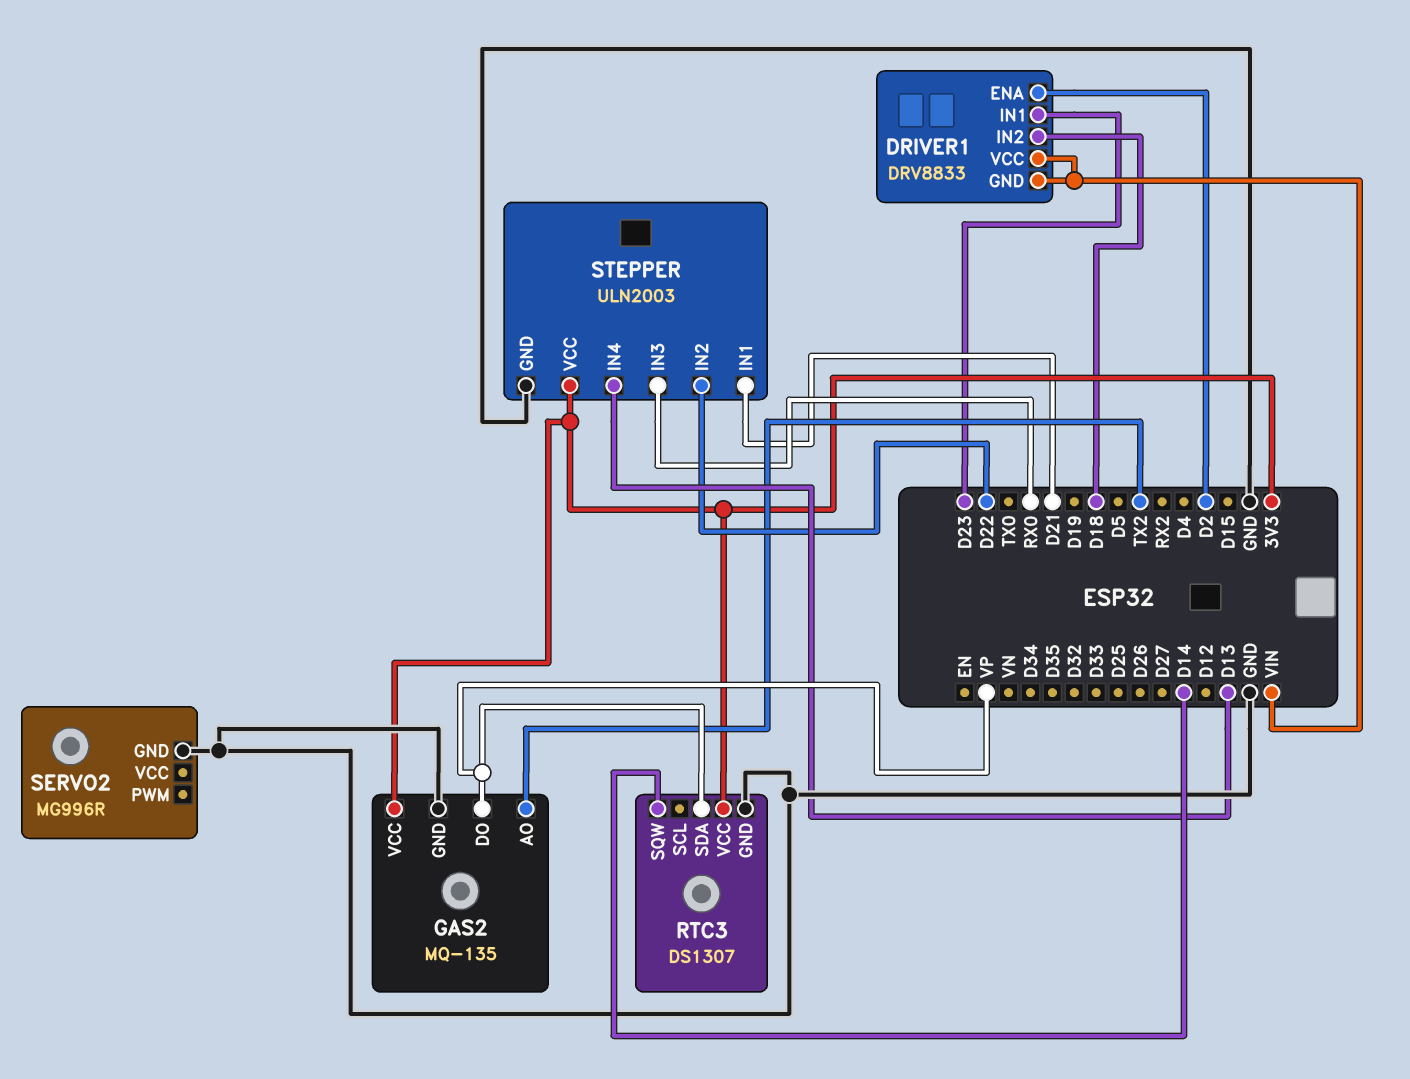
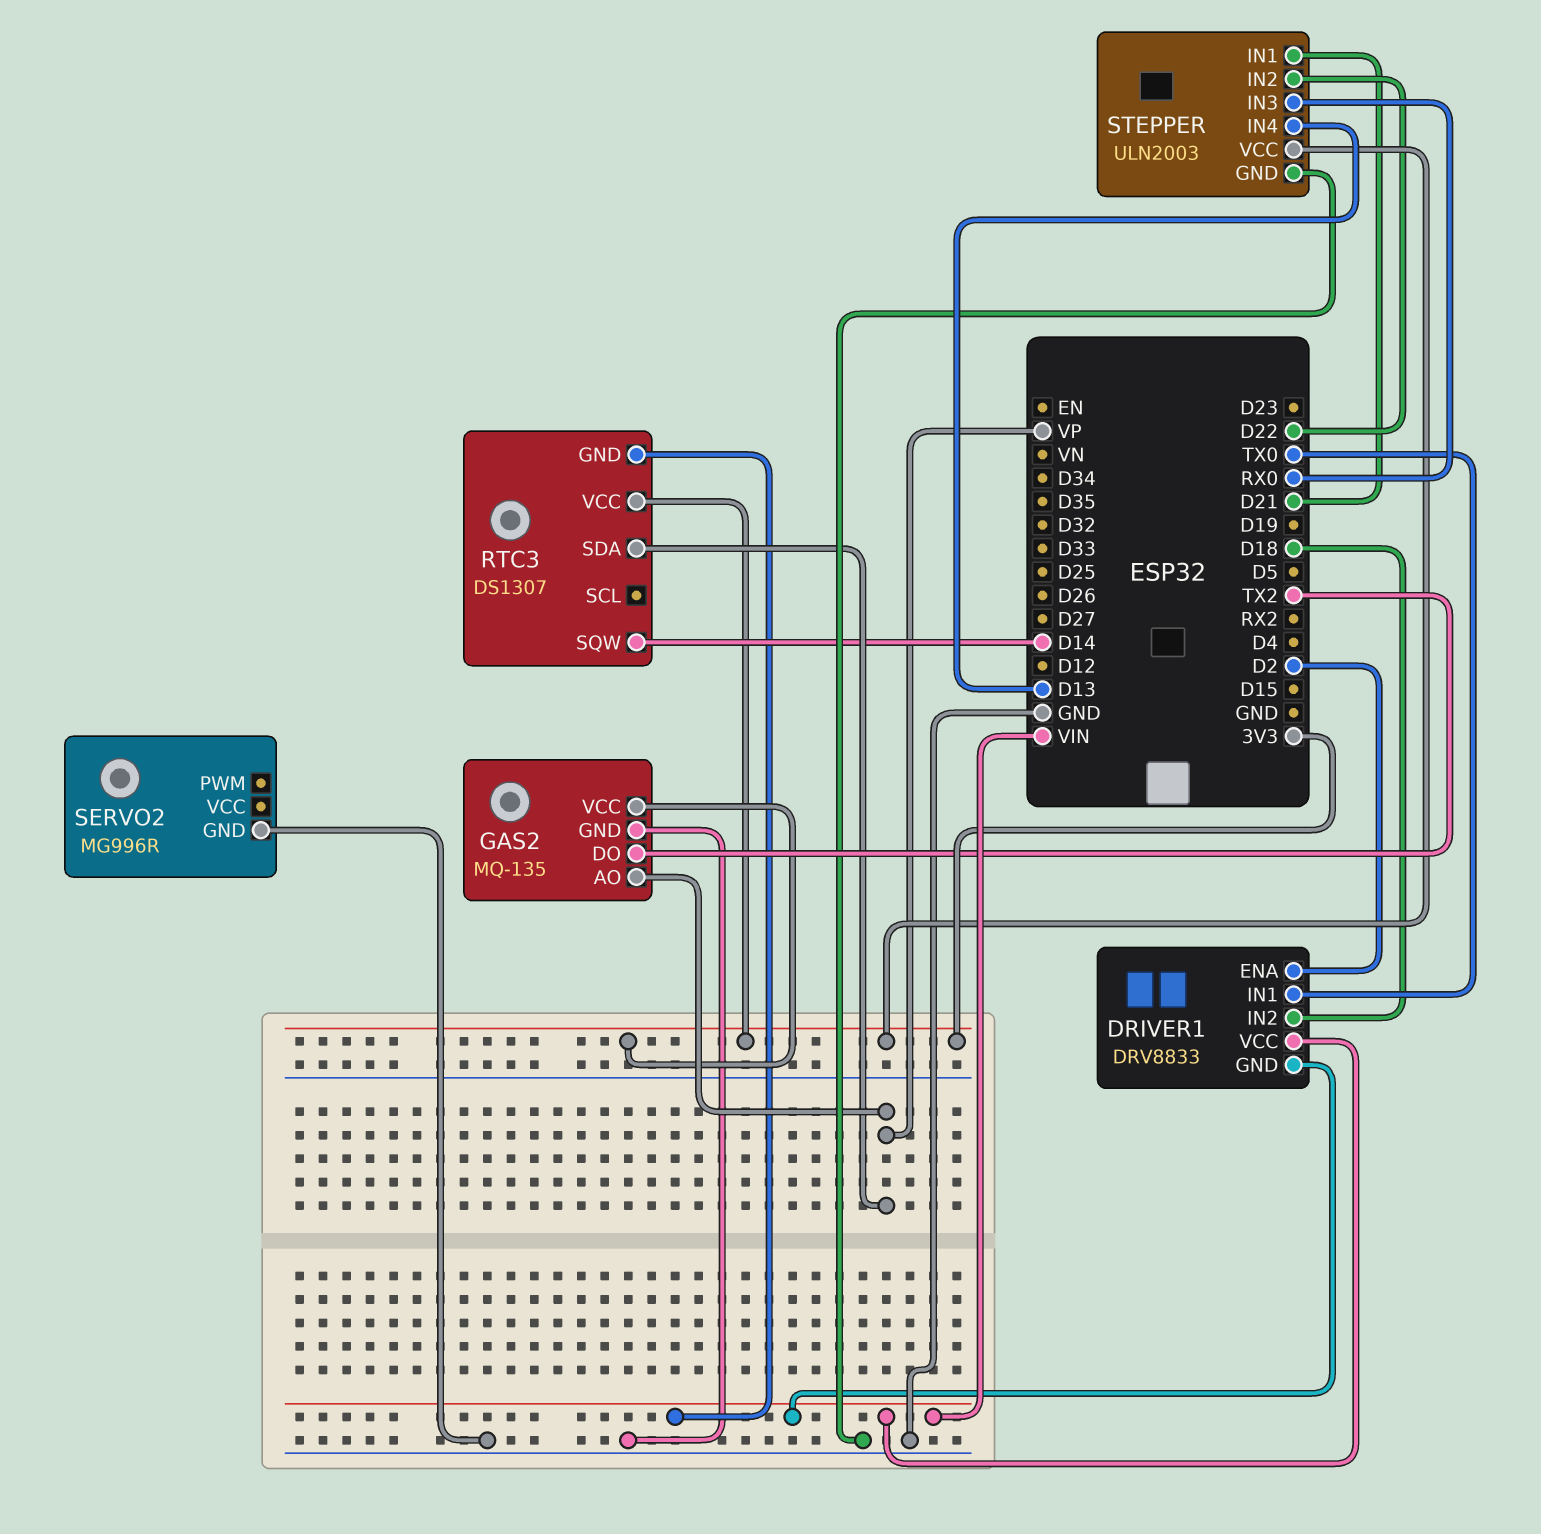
DRIVER1 pin IN1: D23 -> TX0
GAS2 pin AO: TX2 -> VP
GAS2 pin DO: VP -> TX2
RTC3 pin GND: GND -> VIN

